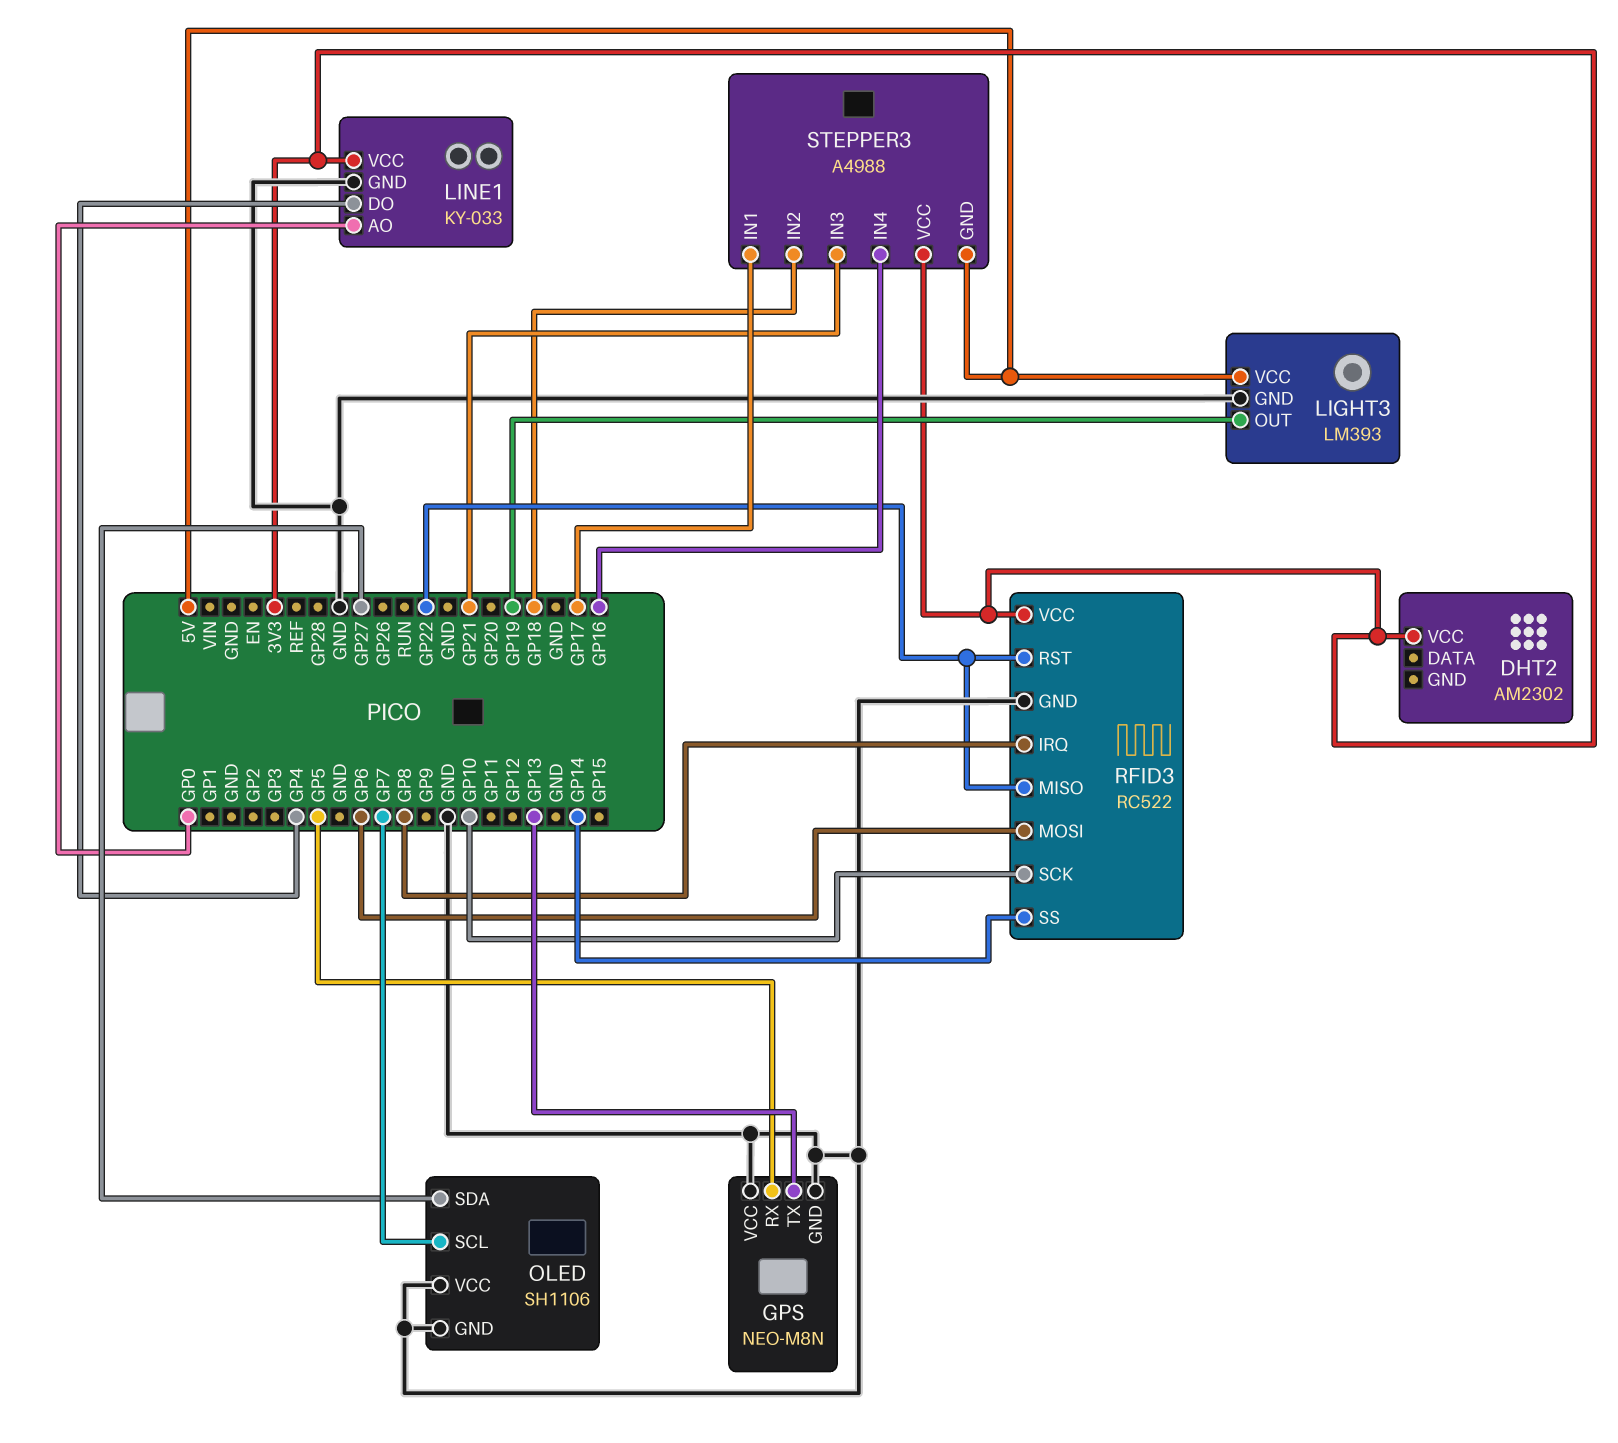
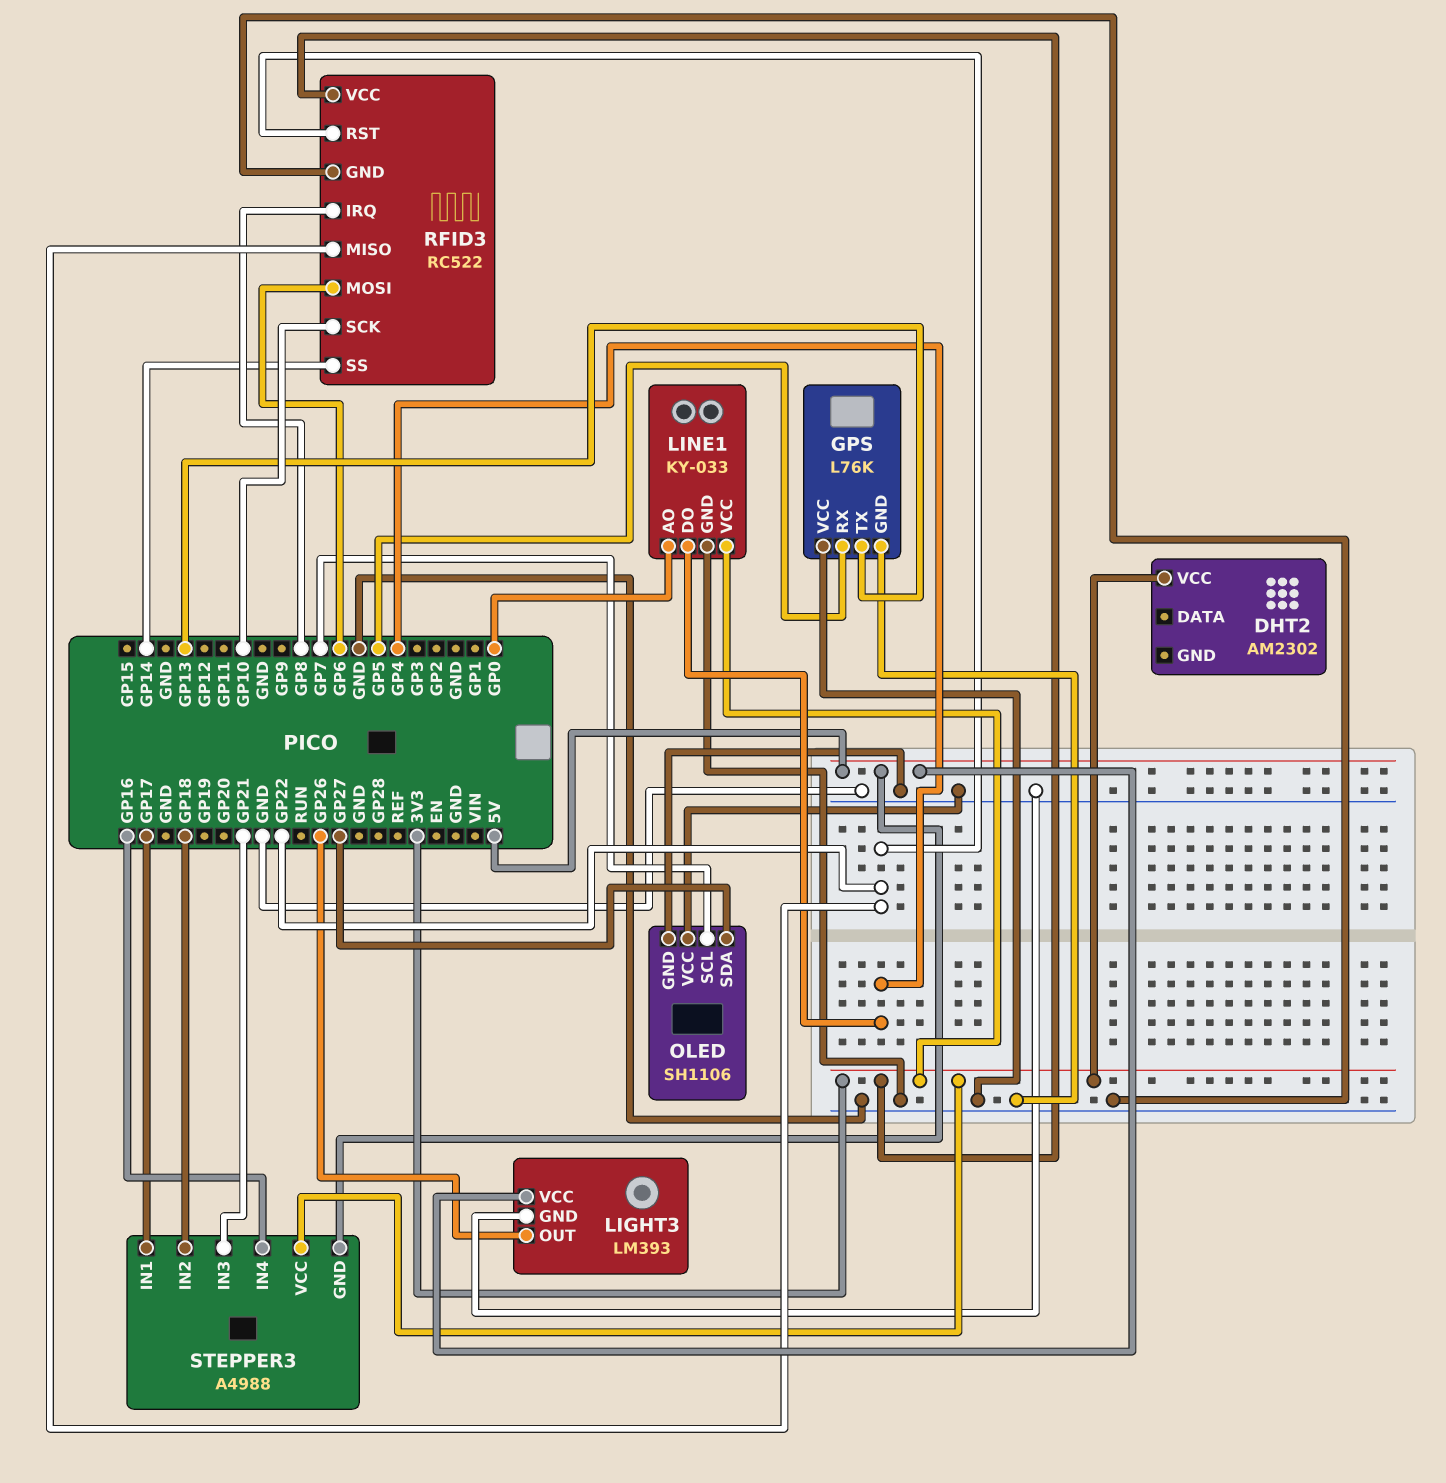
GPS: NEO-M8N -> L76K
LIGHT3 pin OUT: GP19 -> GP26

